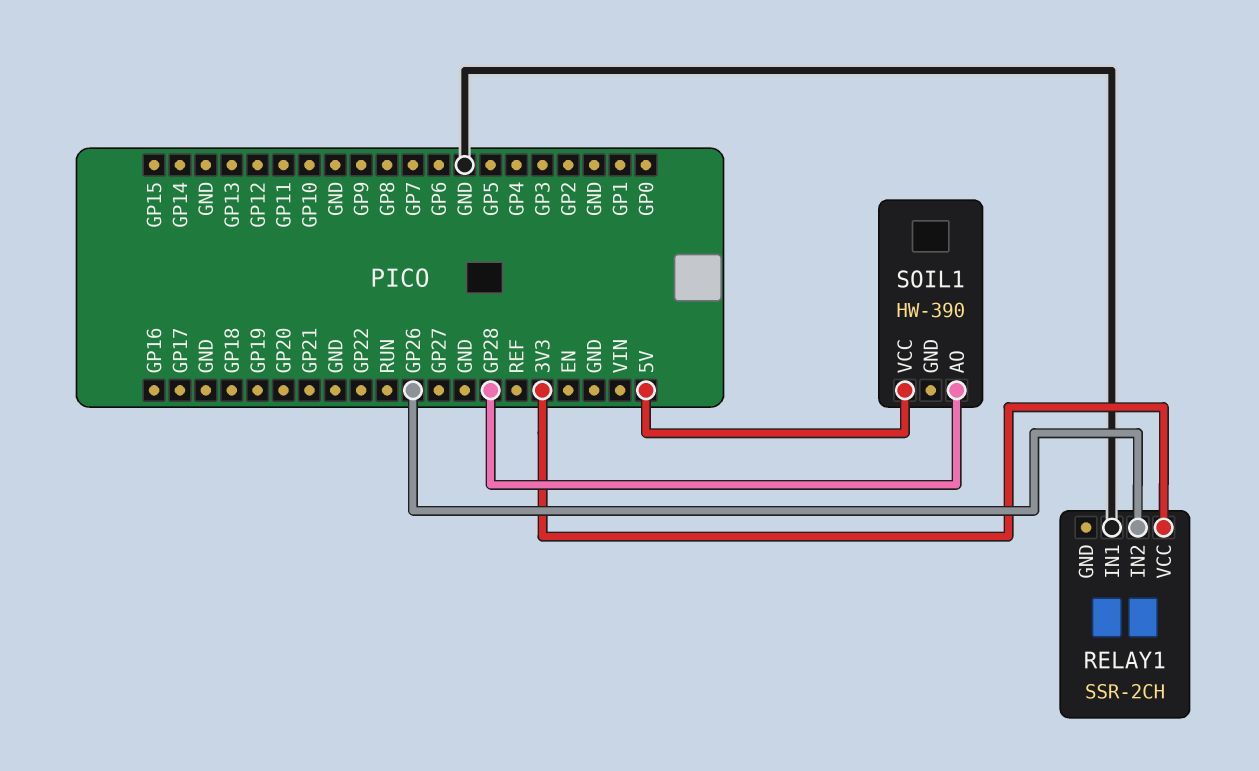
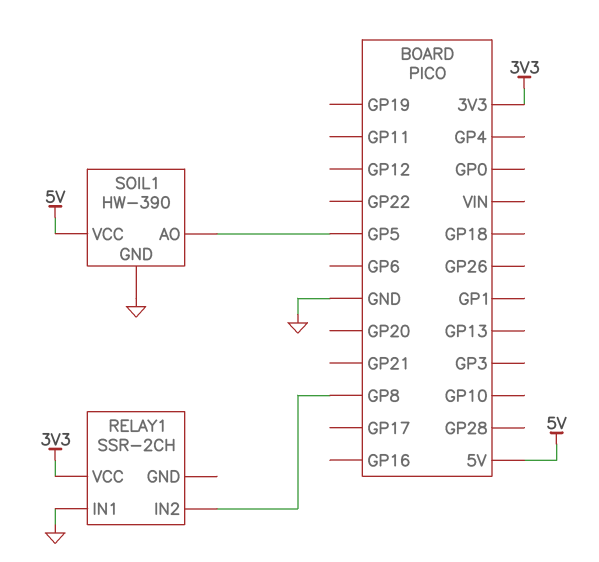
RELAY1 pin IN2: GP26 -> GP8
SOIL1 pin AO: GP28 -> GP5
SOIL1 pin GND: none -> GND

